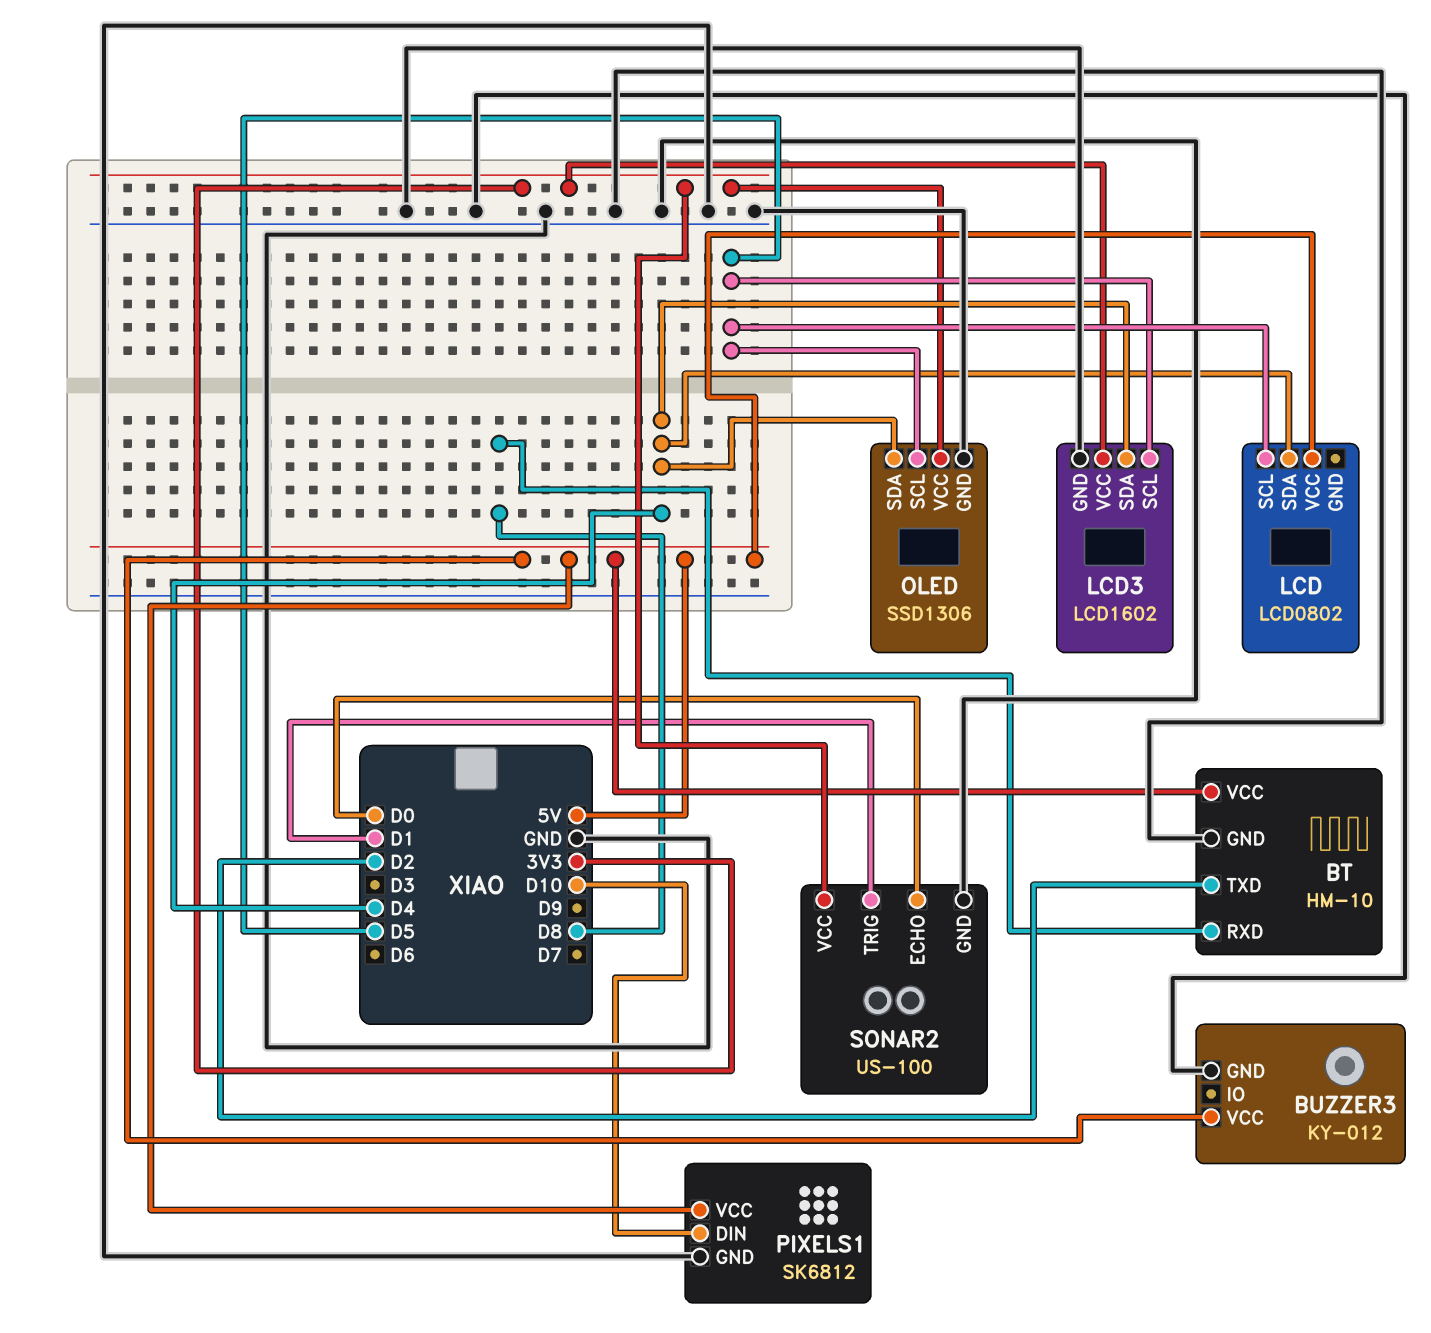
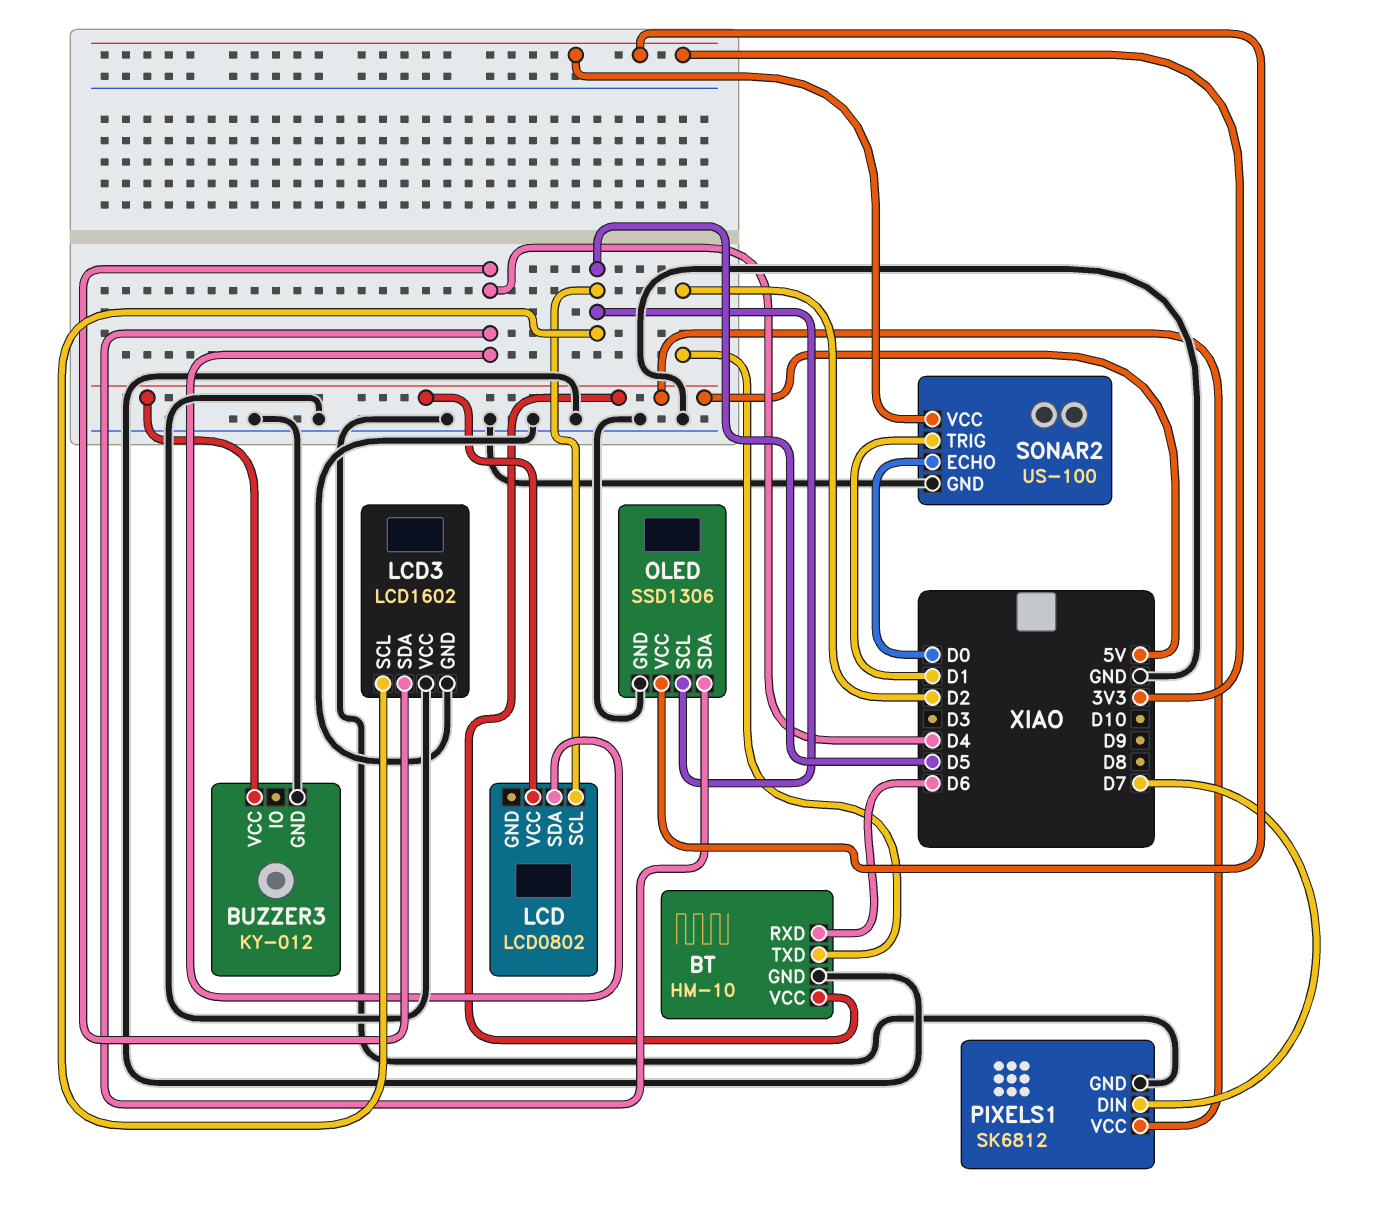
BT pin RXD: D8 -> D6
LCD3 pin VCC: 3V3 -> GND
PIXELS1 pin DIN: D10 -> D7

